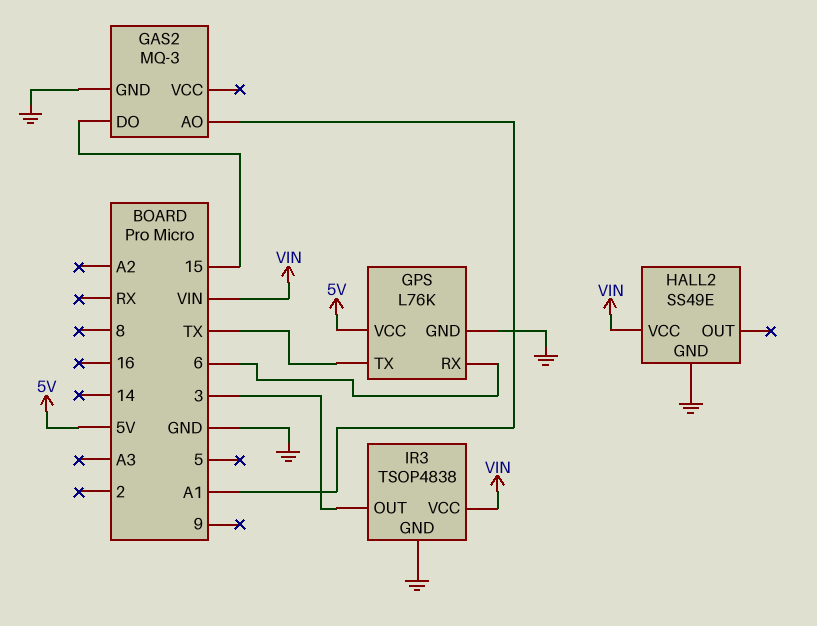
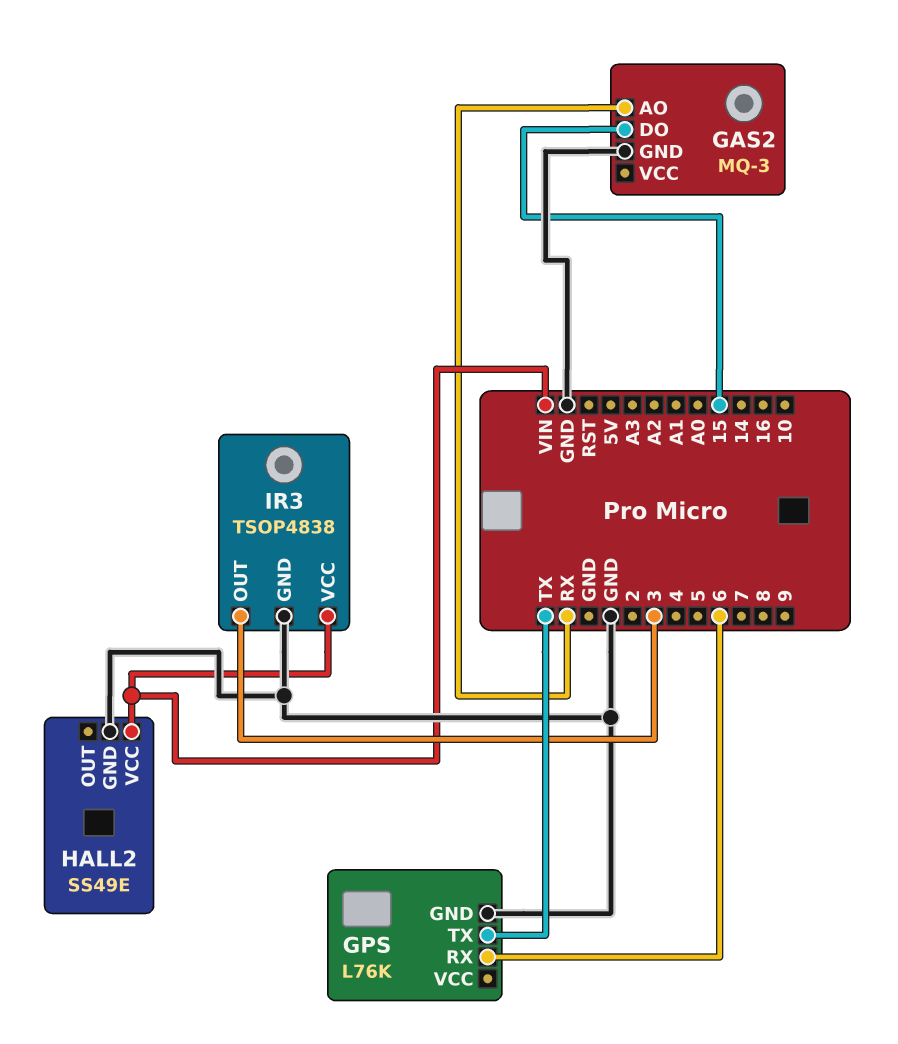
GAS2 pin AO: A1 -> RX
GPS pin VCC: 5V -> none

